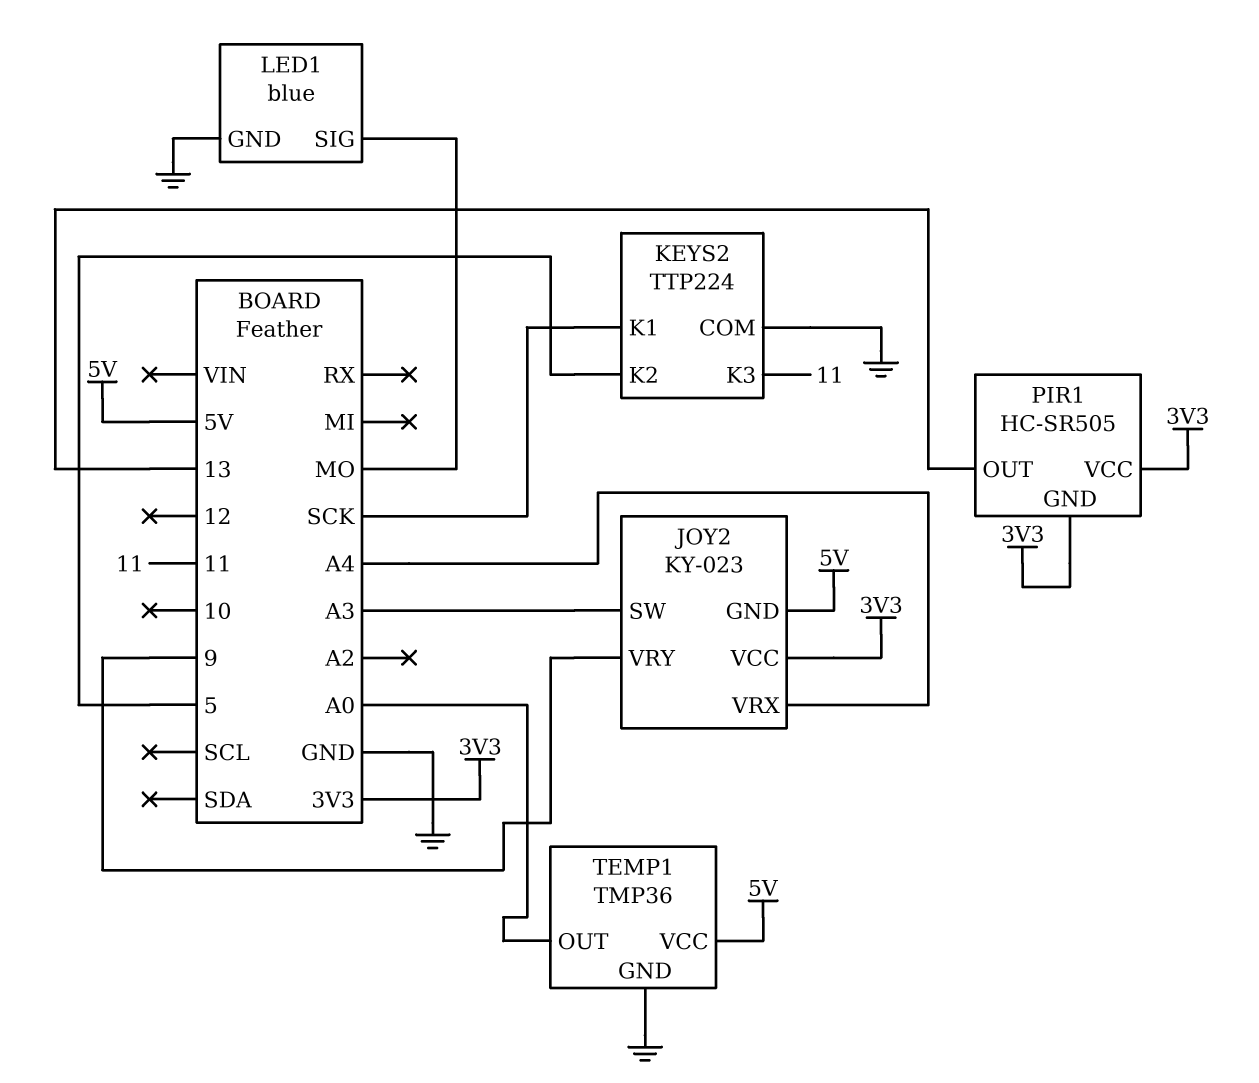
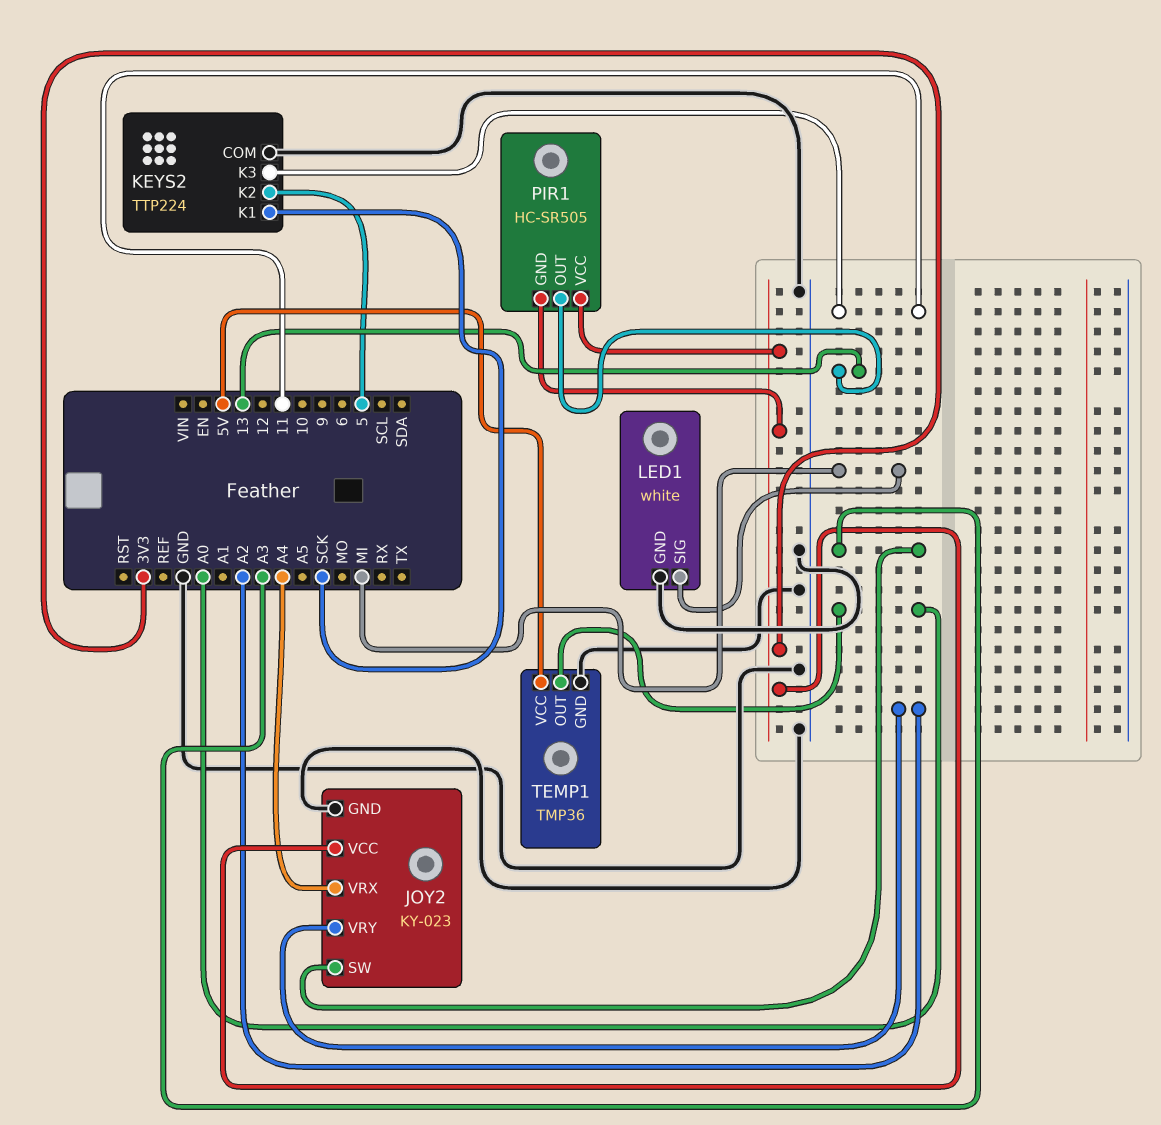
JOY2 pin GND: 5V -> GND
JOY2 pin VRY: 9 -> A2
LED1: blue -> white
LED1 pin SIG: MO -> MI

